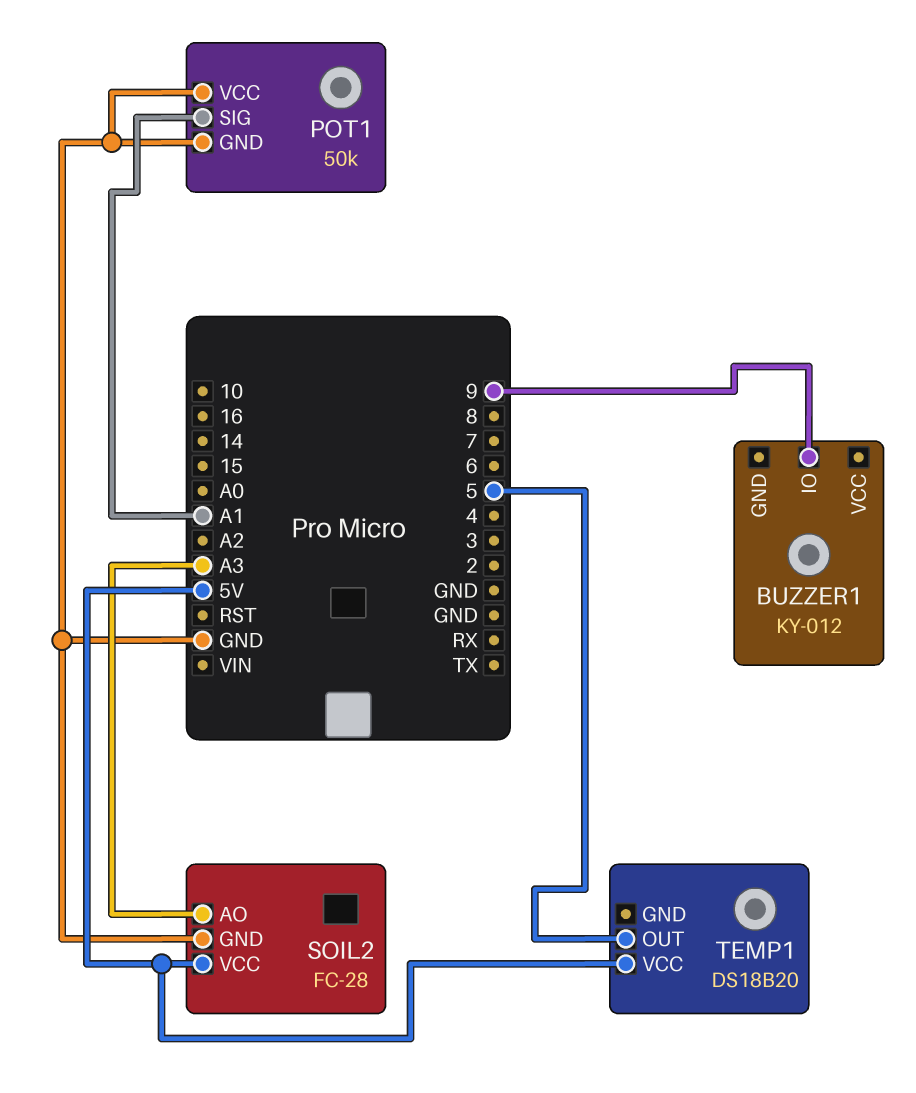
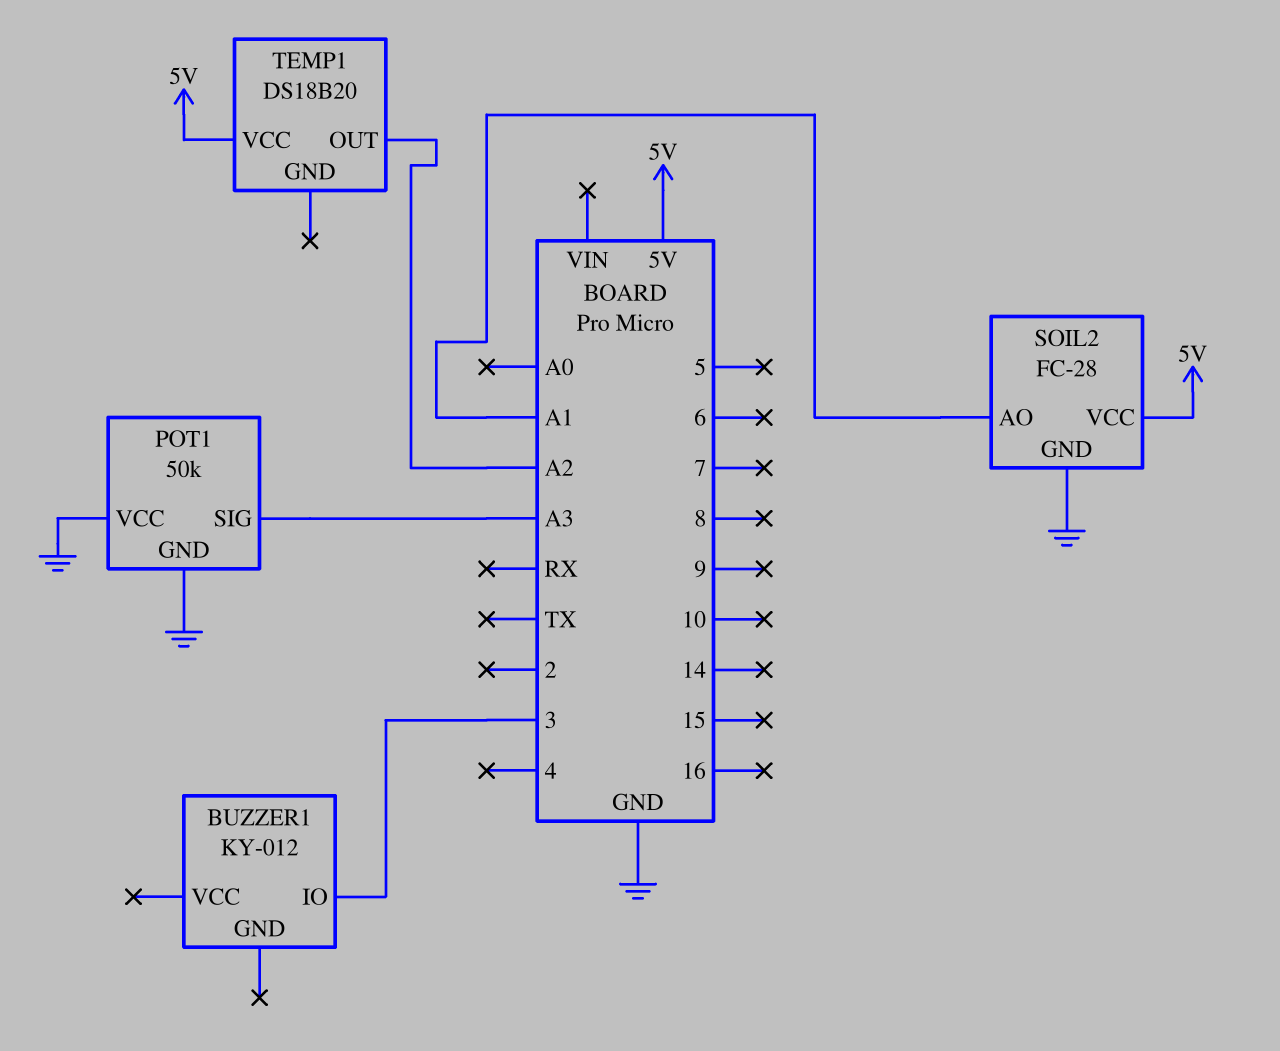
BUZZER1 pin IO: 9 -> 3
POT1 pin SIG: A1 -> A3
SOIL2 pin AO: A3 -> A1
TEMP1 pin OUT: 5 -> A2

